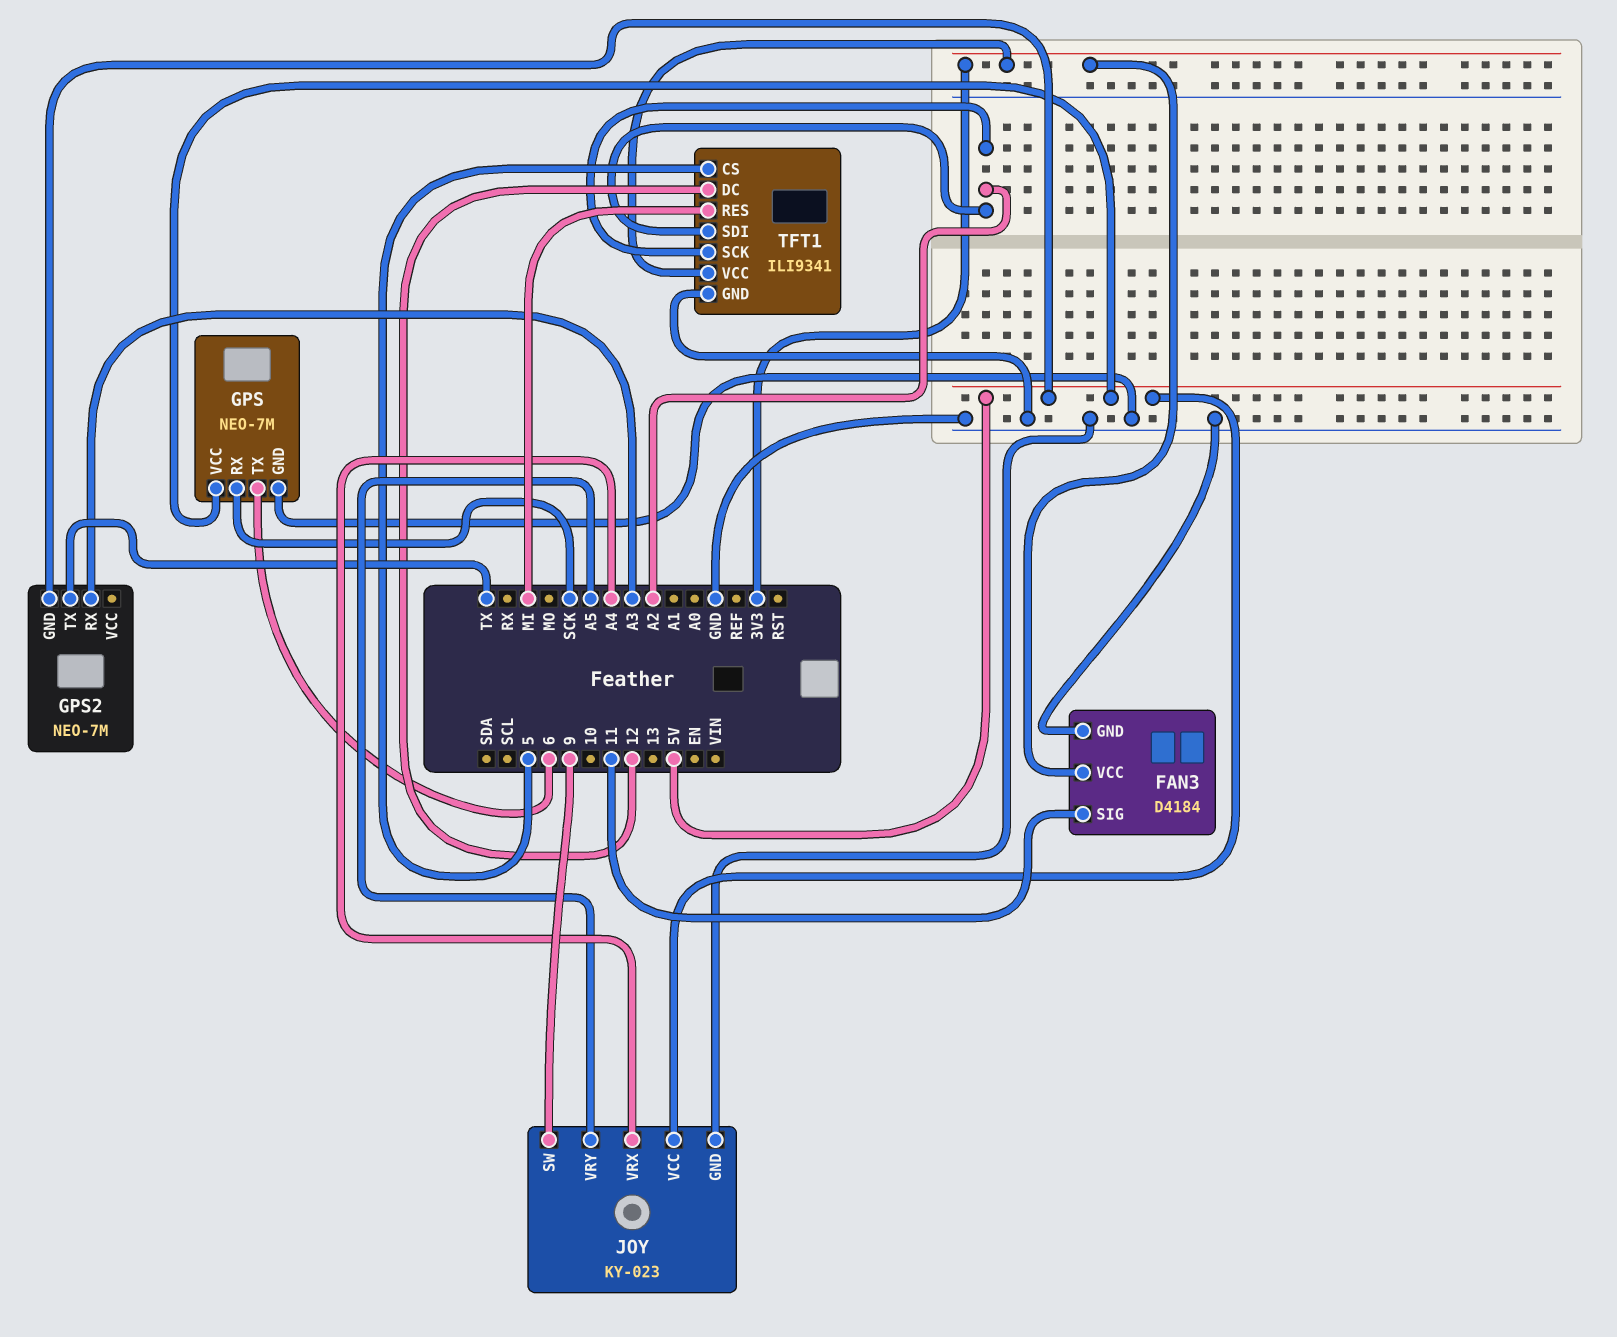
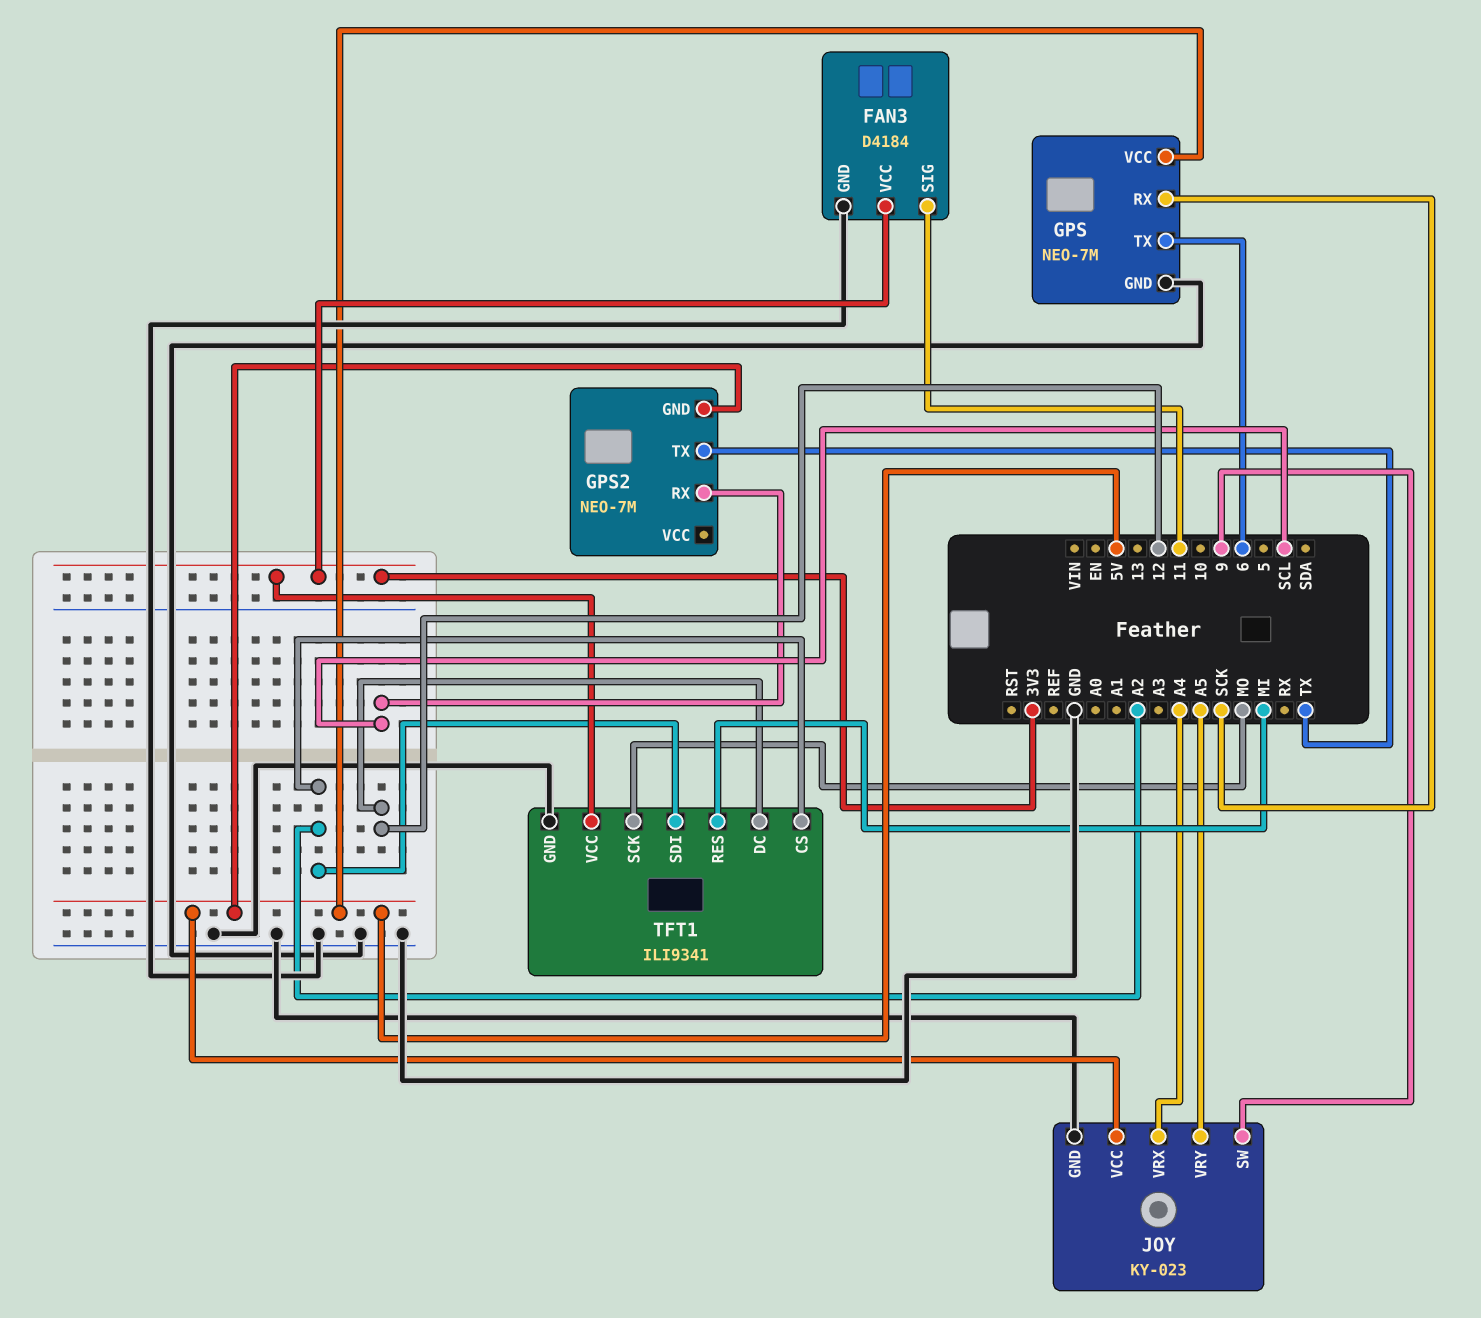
GPS2 pin RX: A3 -> SCL
TFT1 pin CS: 5 -> A2
TFT1 pin SCK: A2 -> MO

